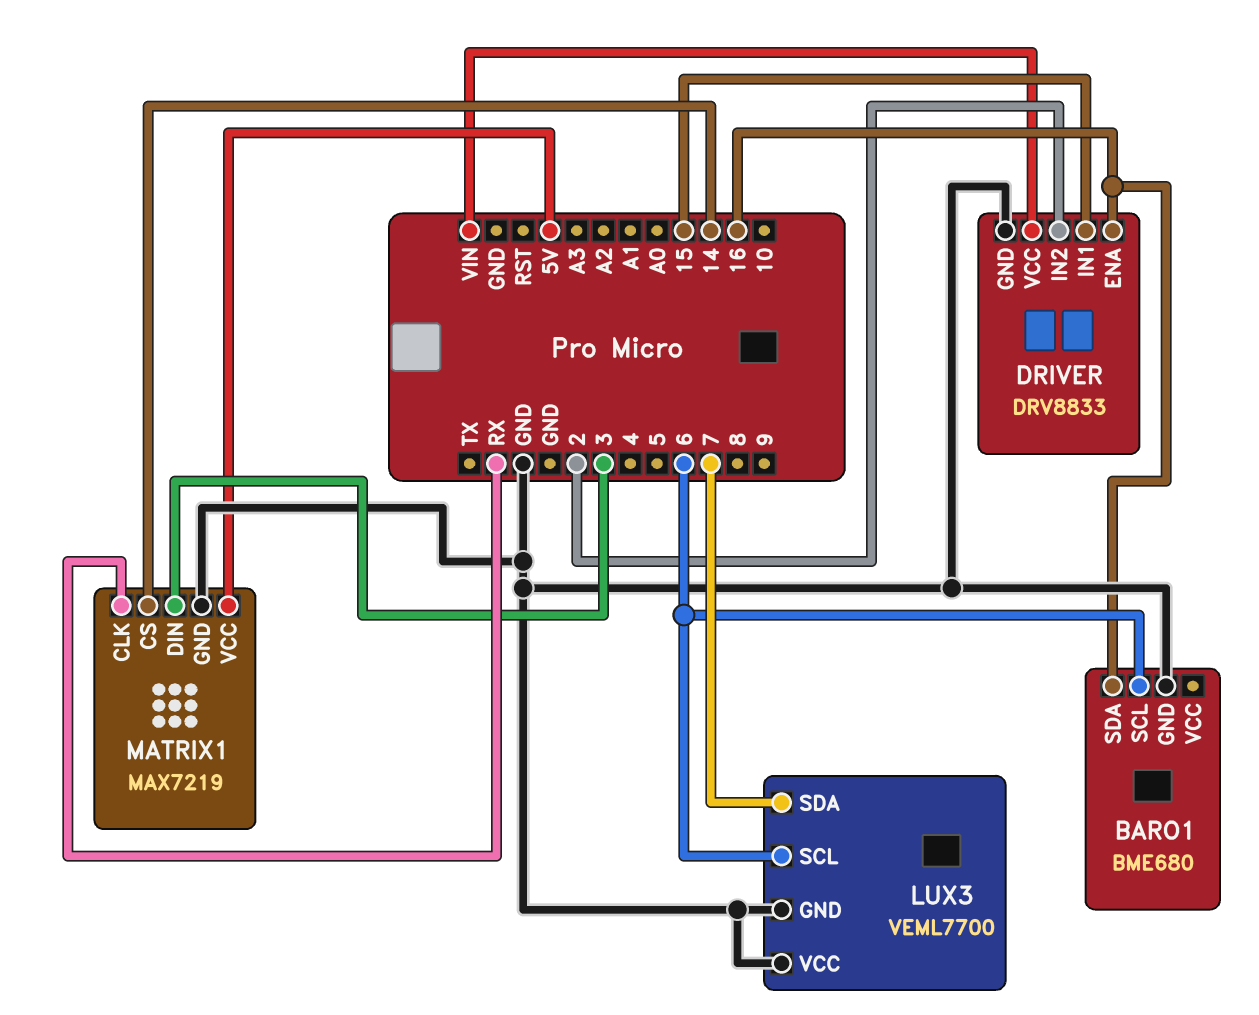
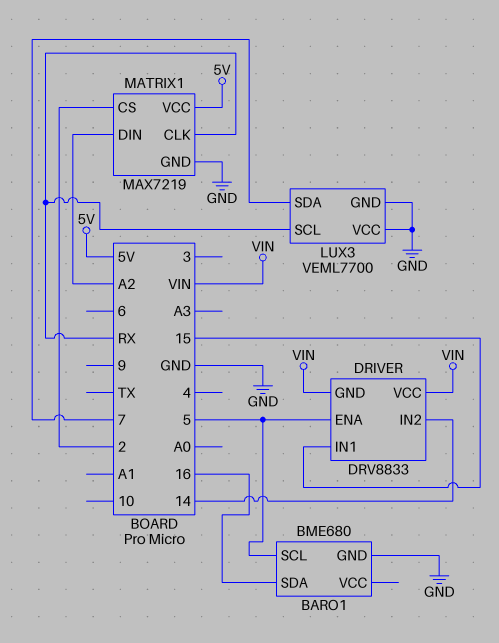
BARO1 pin SCL: 6 -> 5
DRIVER pin ENA: 16 -> 5
DRIVER pin GND: GND -> VIN
DRIVER pin IN2: 2 -> 14
LUX3 pin SCL: 6 -> RX
MATRIX1 pin CS: 14 -> 2
MATRIX1 pin DIN: 3 -> A2

